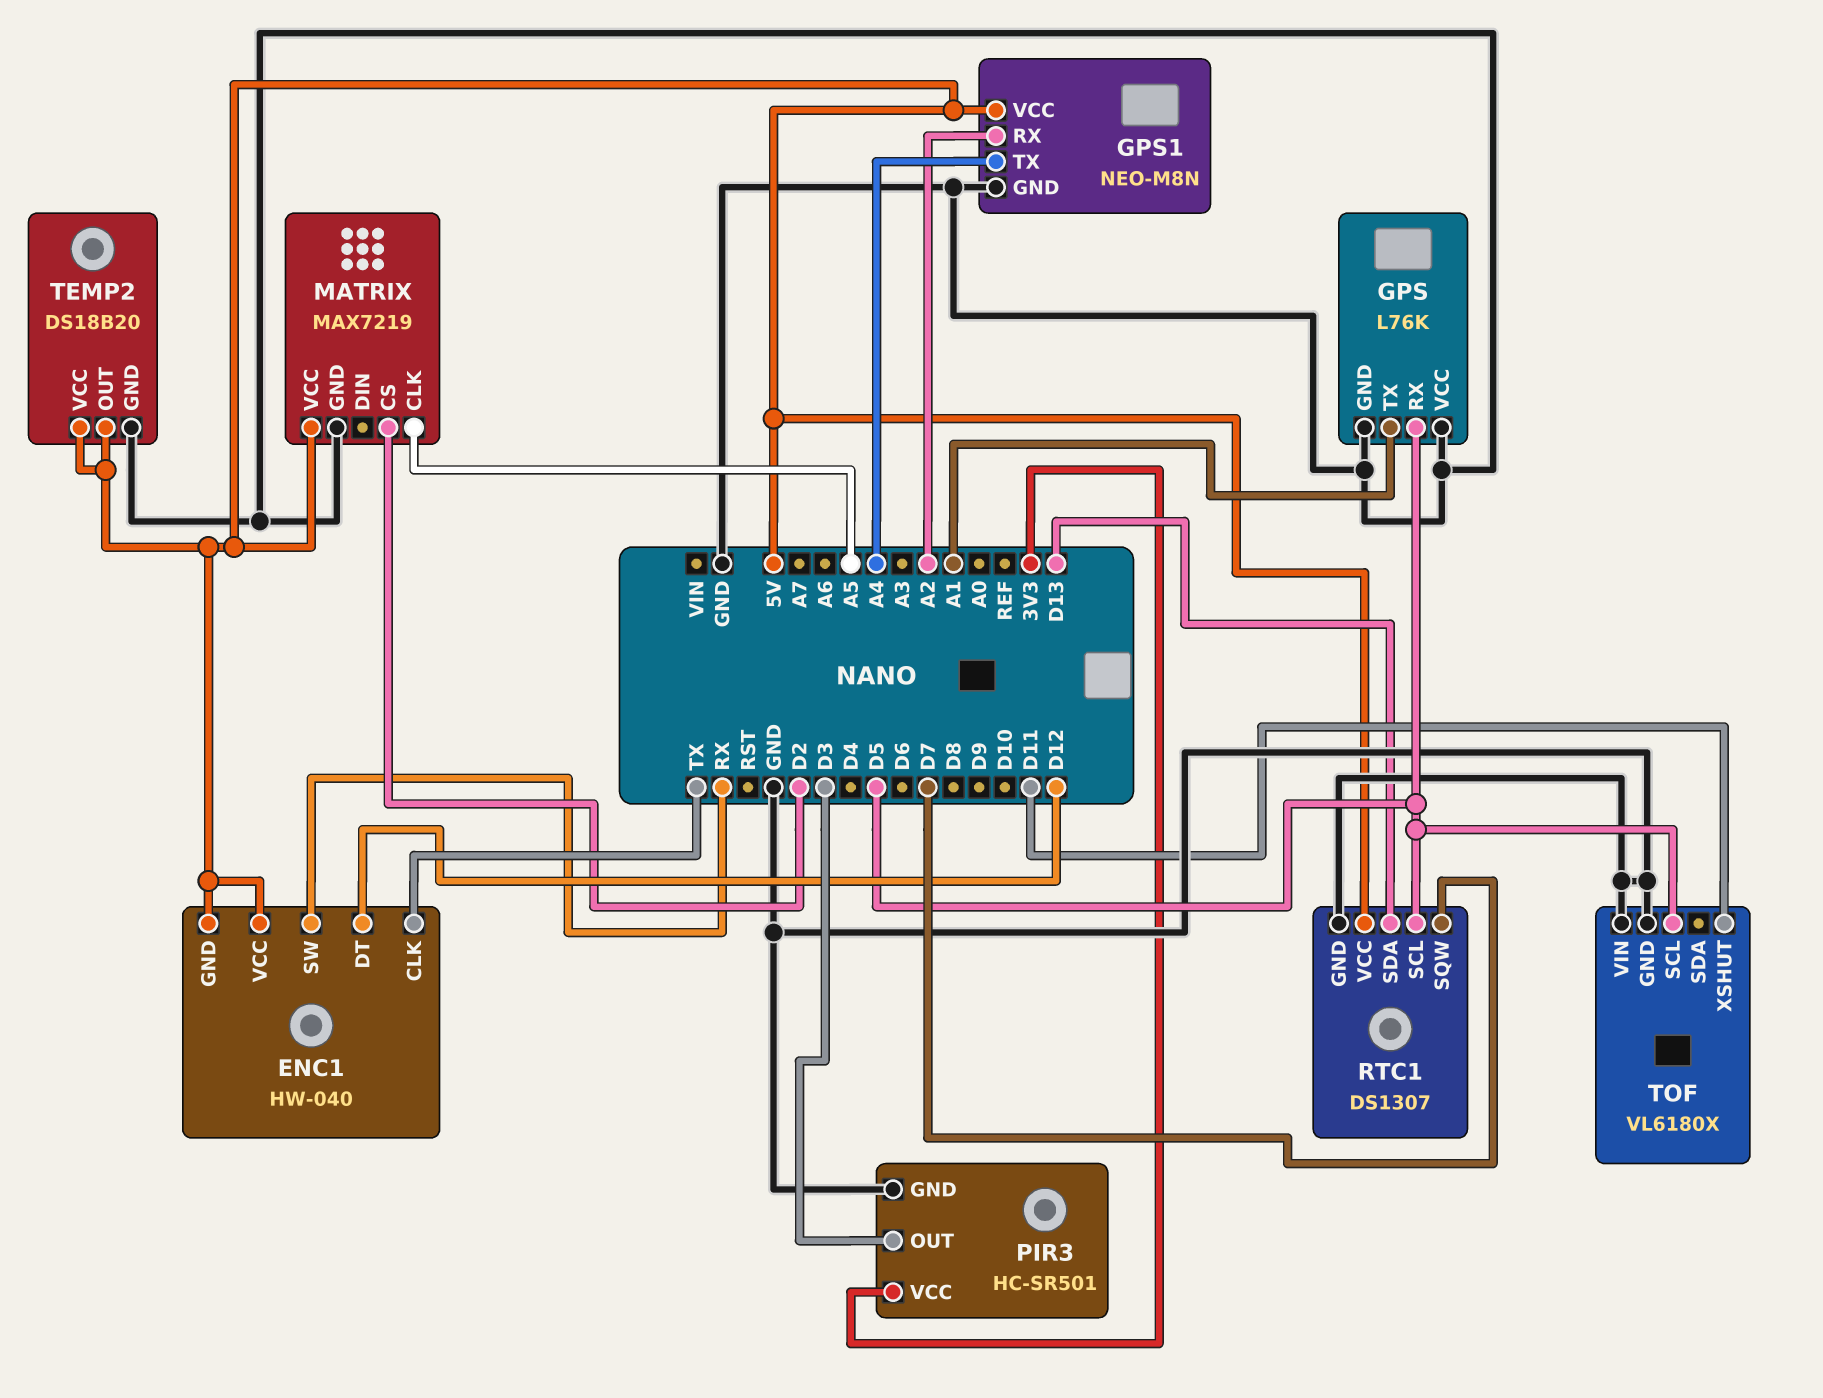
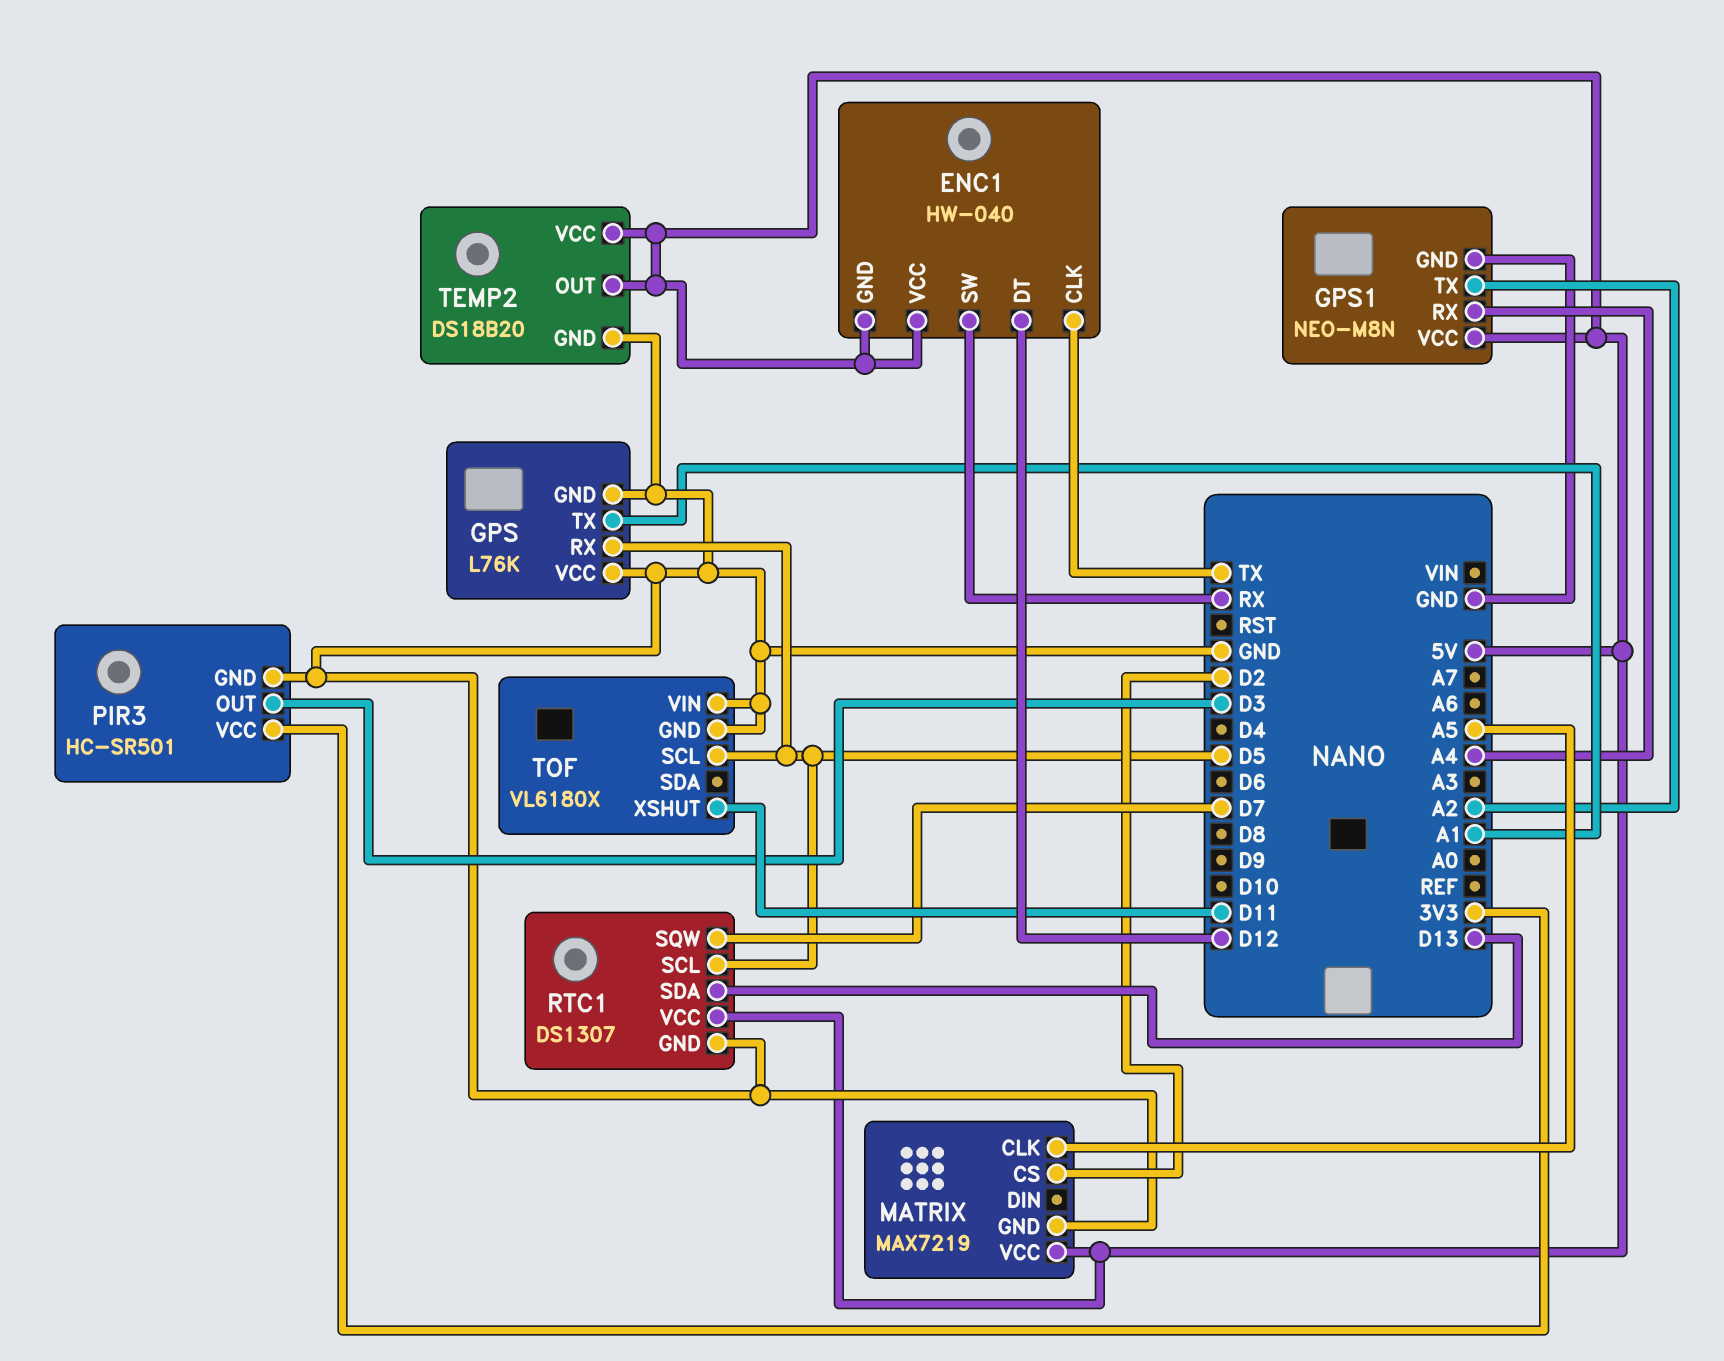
GPS1 pin RX: A2 -> A4
GPS1 pin TX: A4 -> A2

